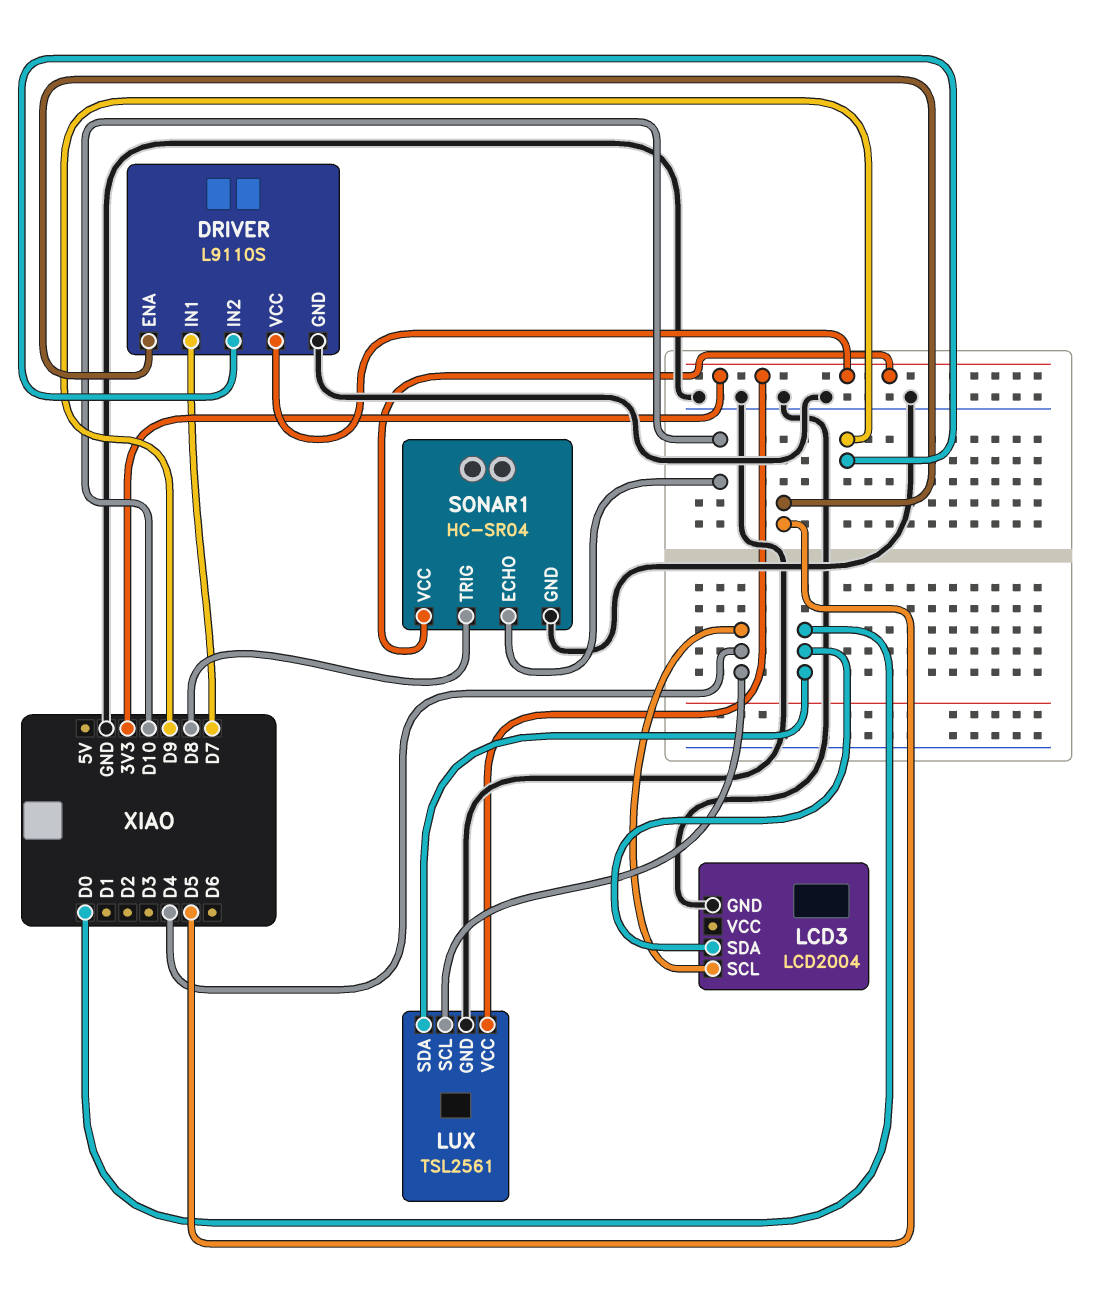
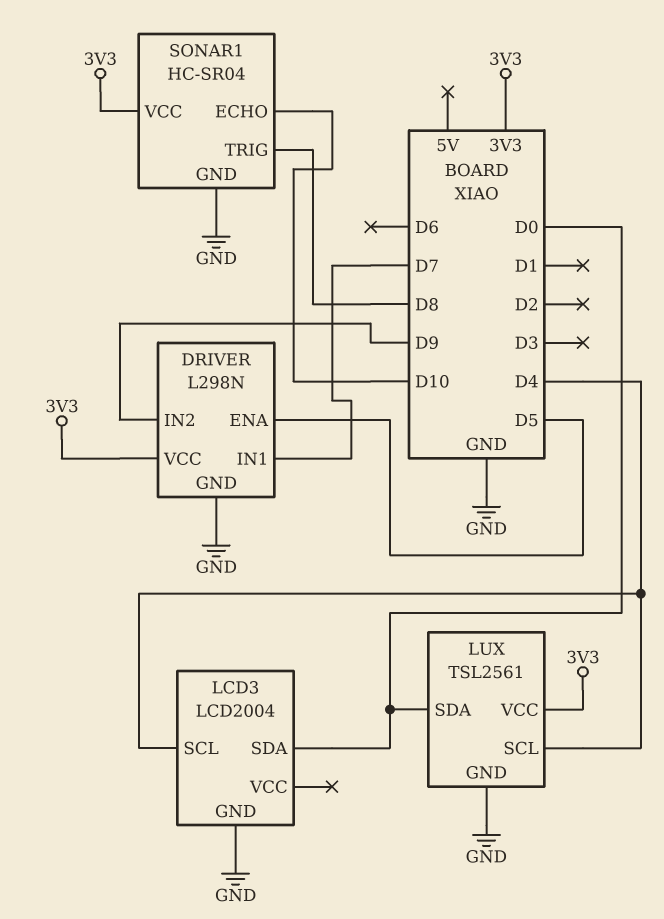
DRIVER: L9110S -> L298N

